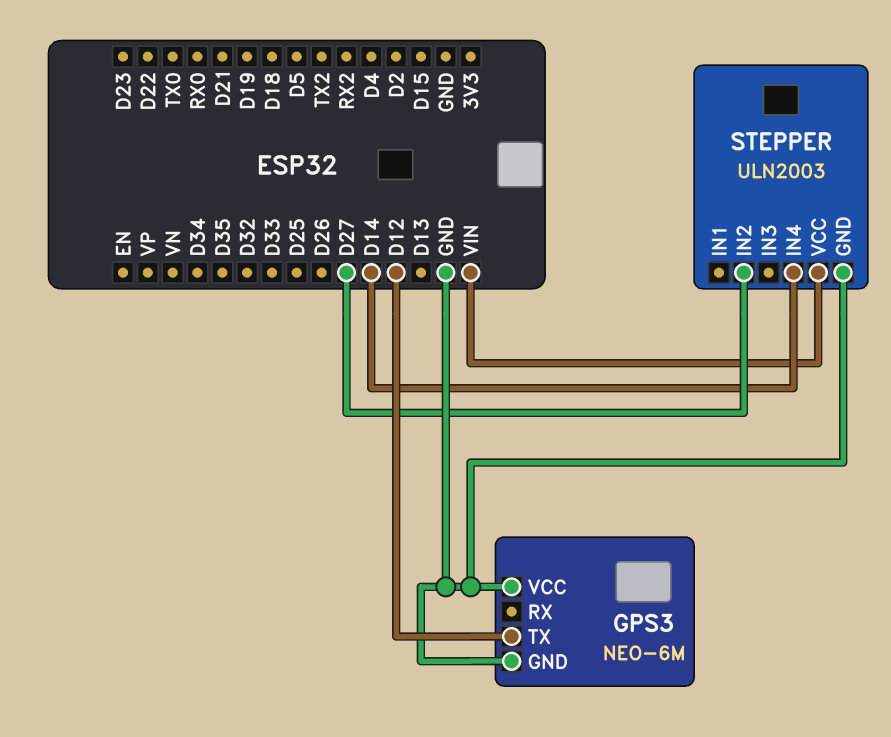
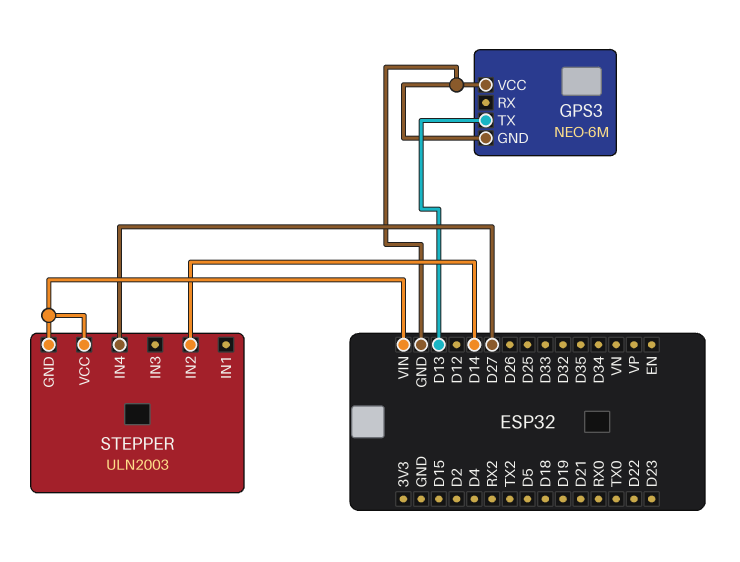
GPS3 pin TX: D12 -> D13
STEPPER pin GND: GND -> VIN
STEPPER pin IN2: D27 -> D14
STEPPER pin IN4: D14 -> D27

